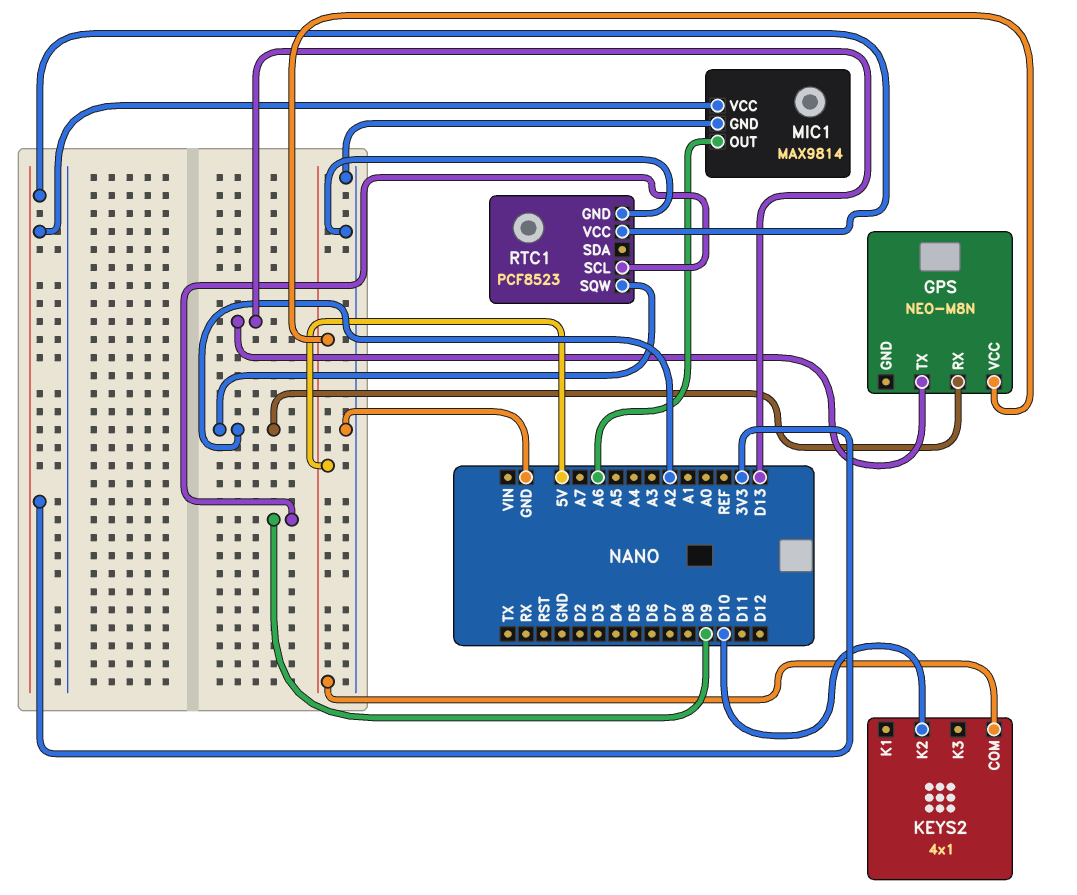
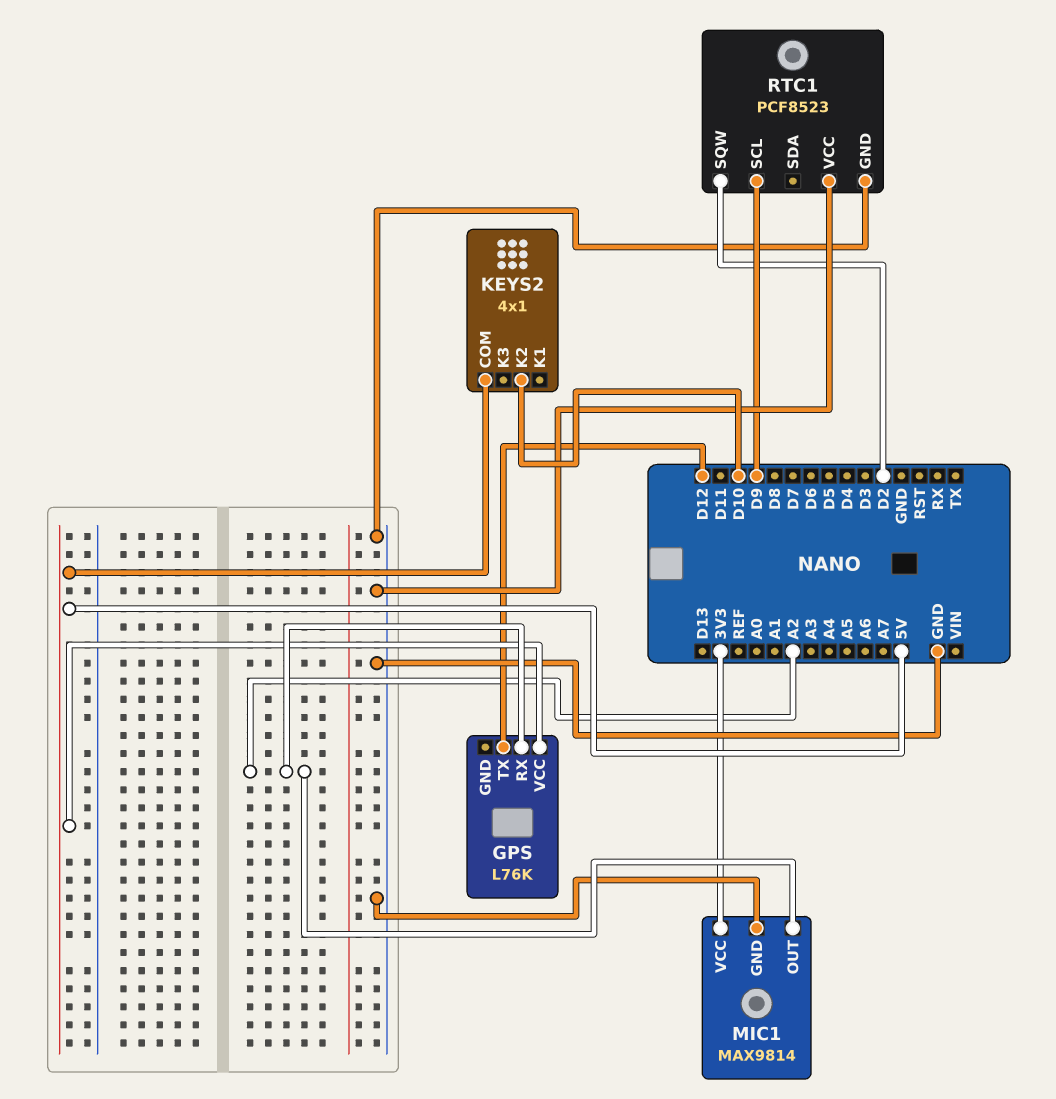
GPS: NEO-M8N -> L76K
GPS pin TX: D13 -> D12
MIC1 pin OUT: A6 -> A2
RTC1 pin SQW: A2 -> D2
RTC1 pin VCC: 3V3 -> GND

